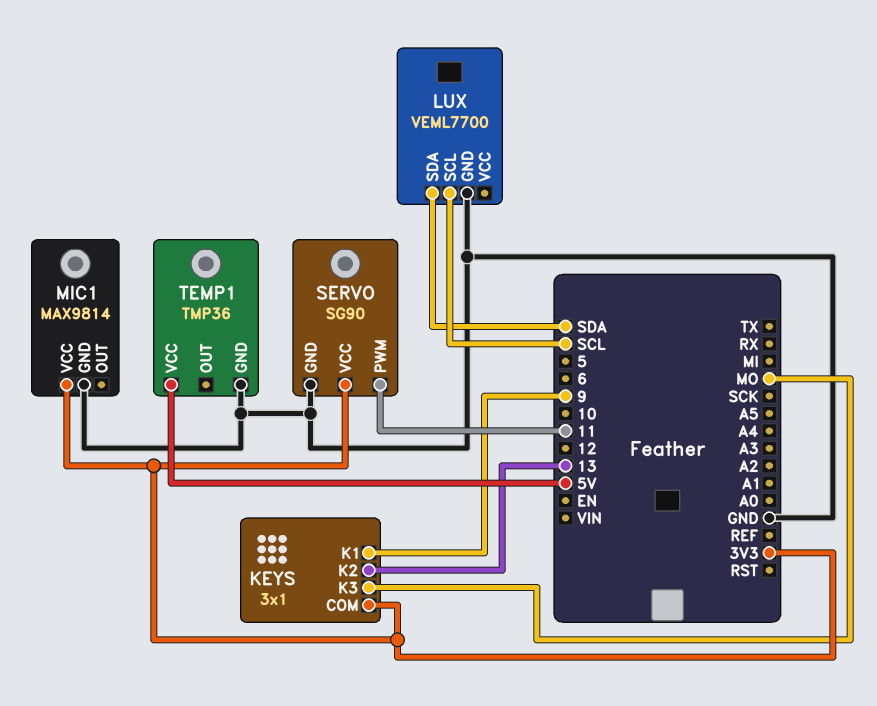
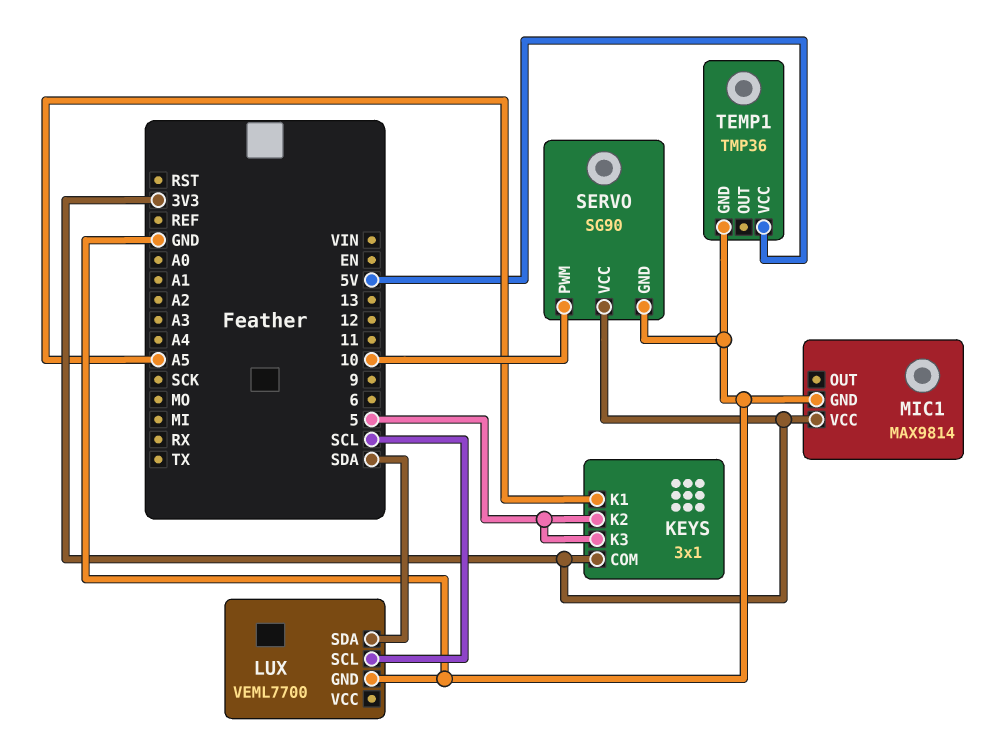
KEYS pin K1: 9 -> A5
KEYS pin K2: 13 -> 5
KEYS pin K3: MO -> 5
SERVO pin PWM: 11 -> 10

